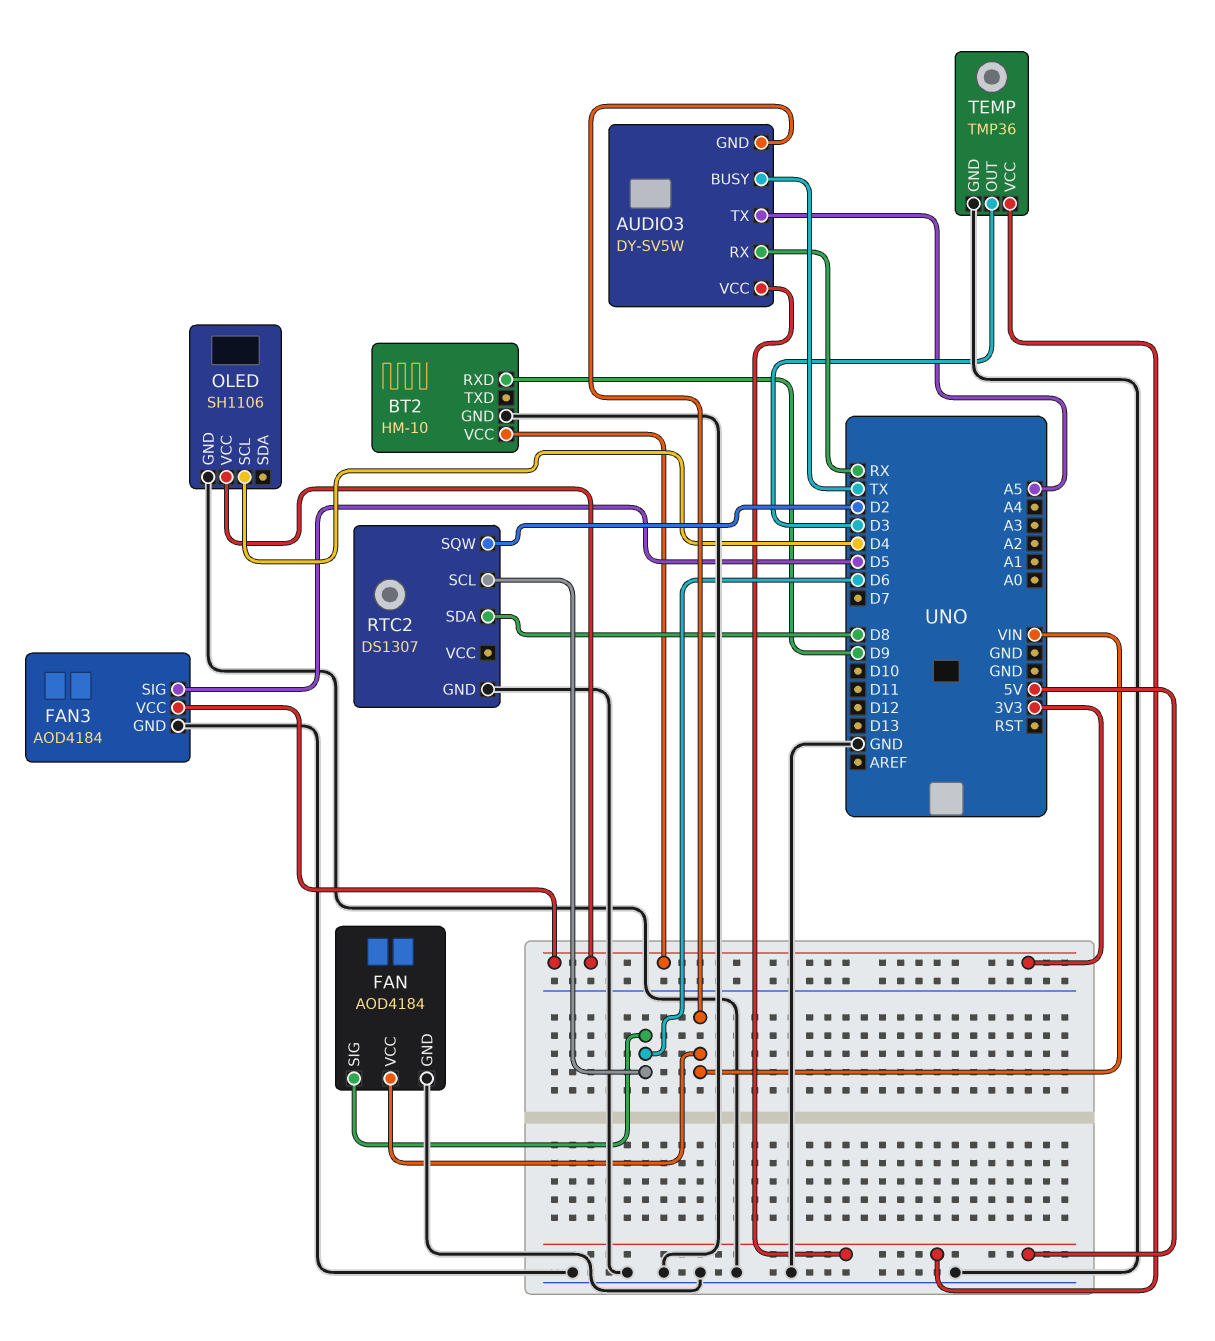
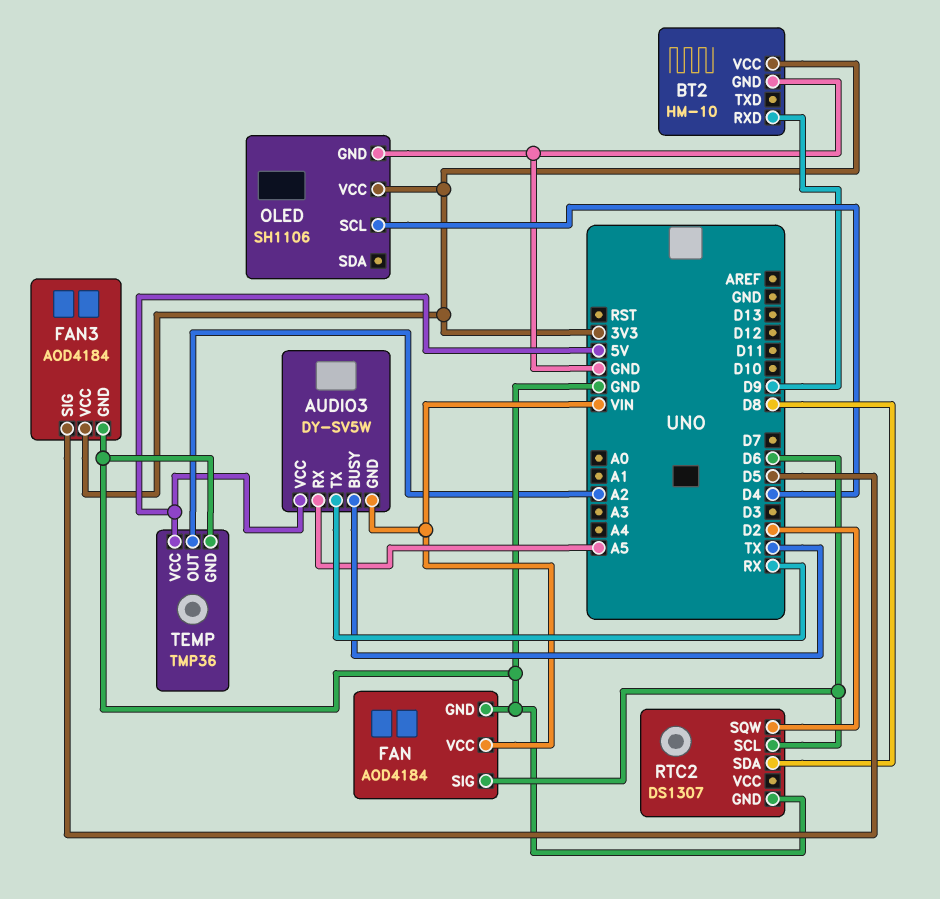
AUDIO3 pin RX: RX -> A5
AUDIO3 pin TX: A5 -> RX
TEMP pin OUT: D3 -> A2

